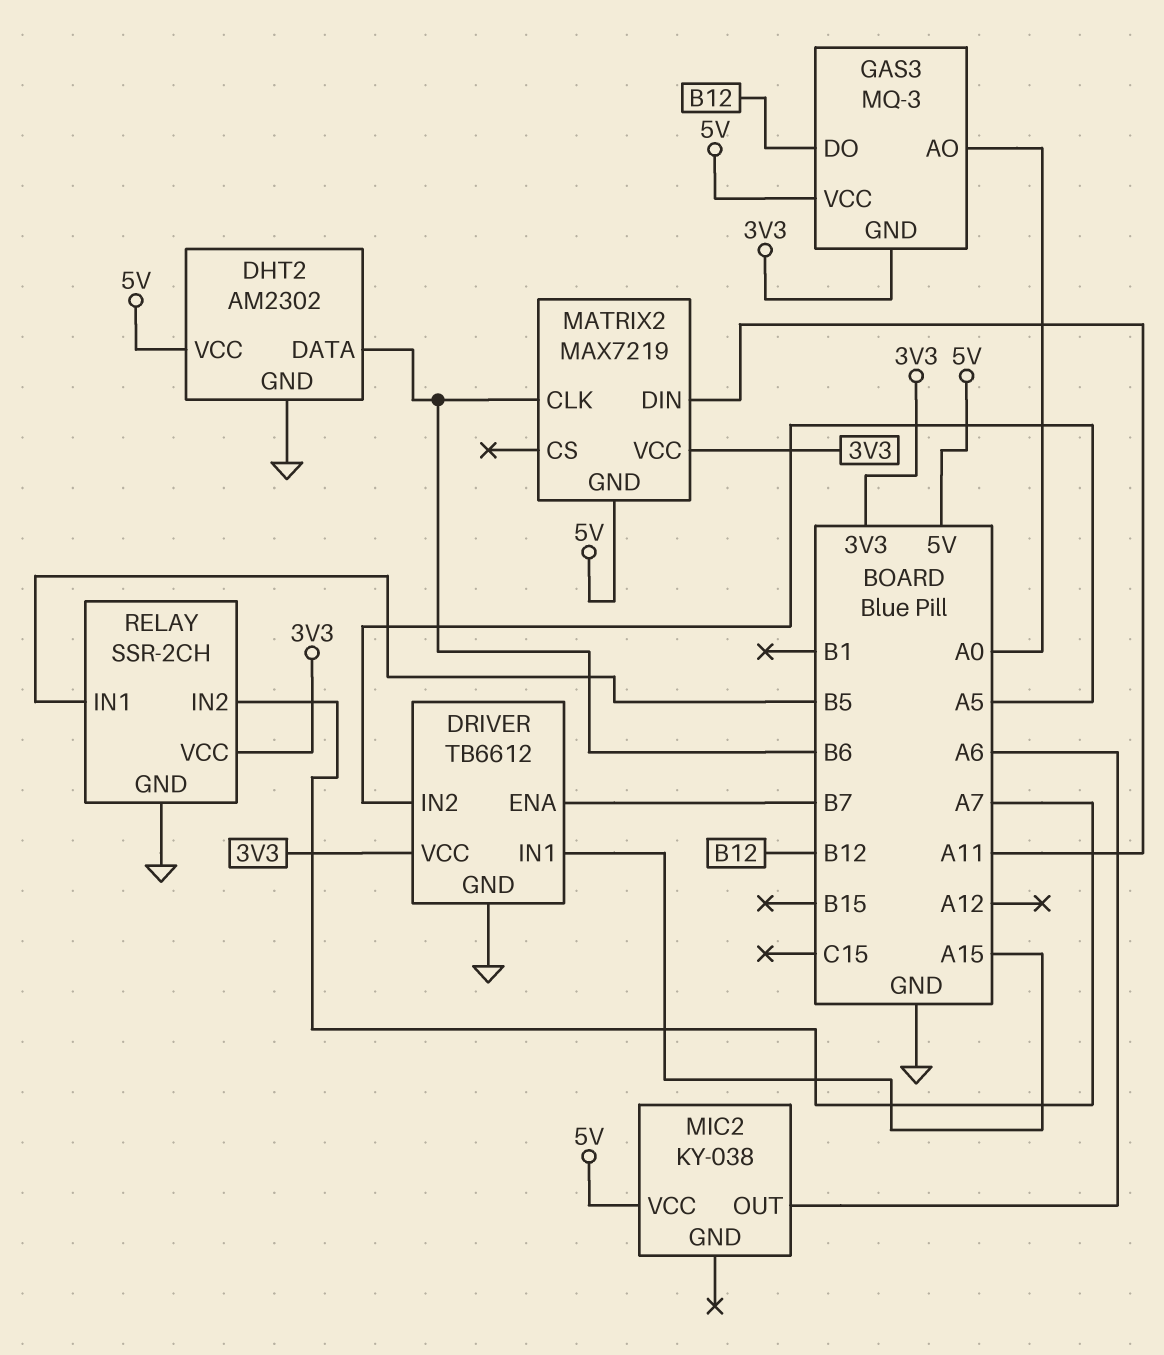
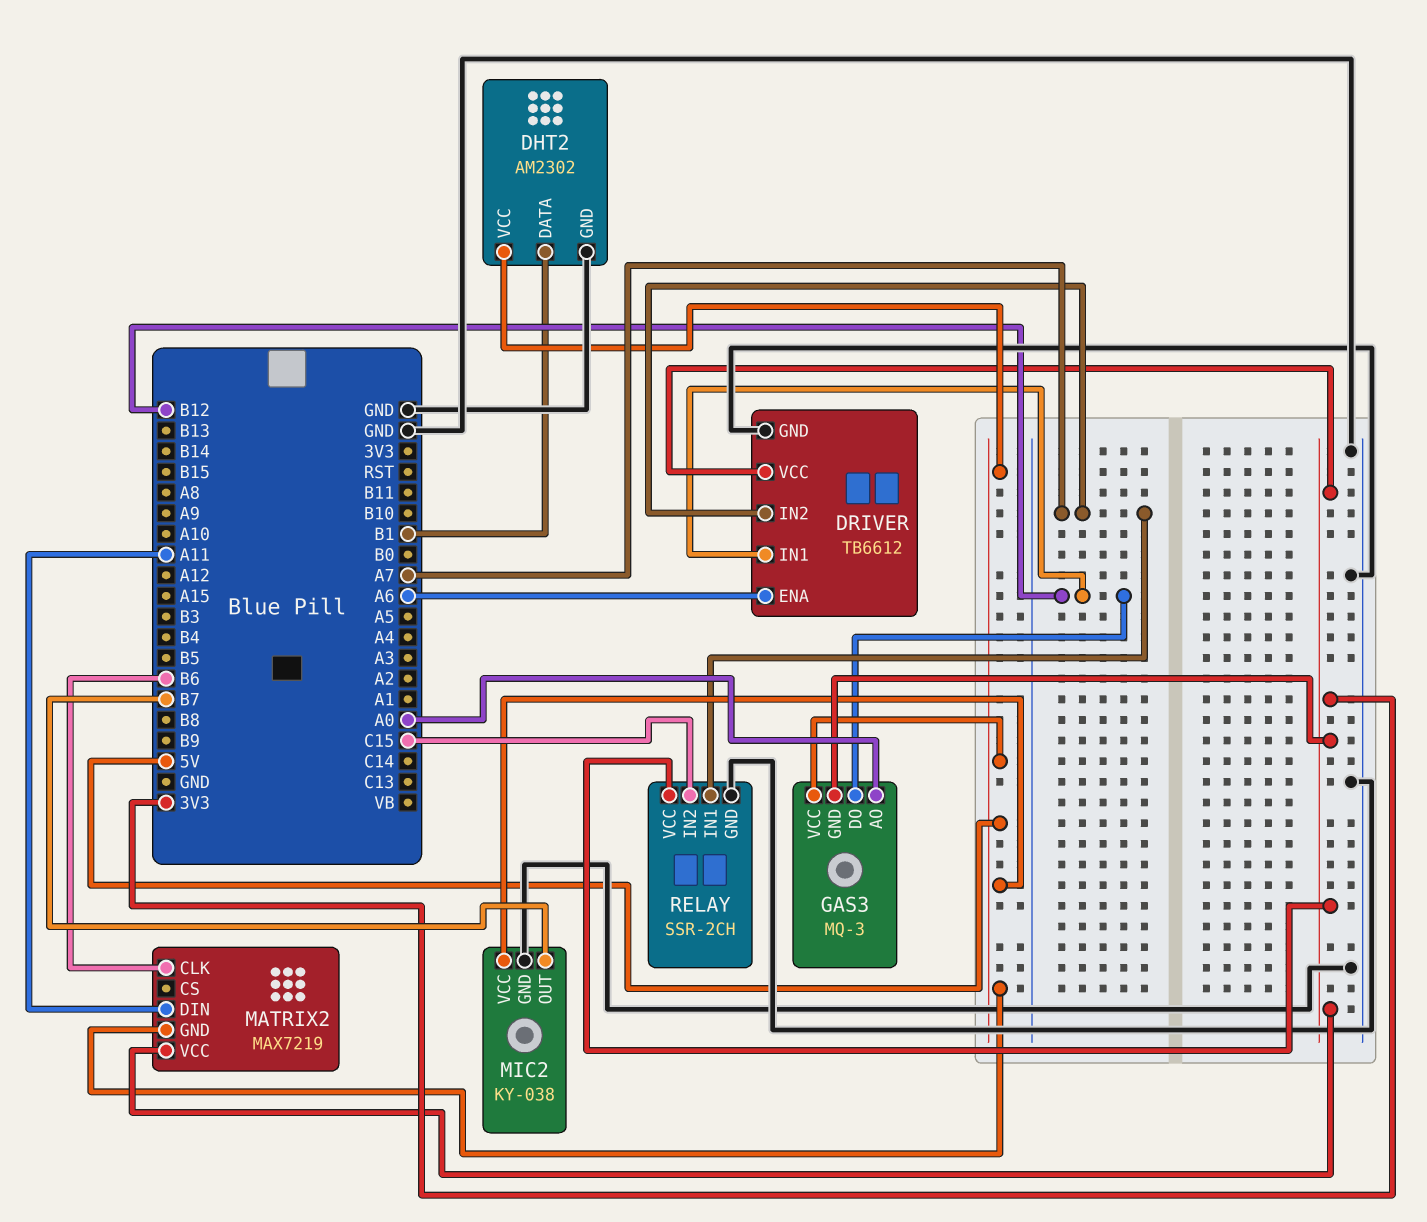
DHT2 pin DATA: B6 -> B1
DRIVER pin ENA: B7 -> A6
DRIVER pin IN1: A15 -> B12
DRIVER pin IN2: A5 -> A7
MIC2 pin GND: none -> GND
MIC2 pin OUT: A6 -> B7
RELAY pin IN1: B5 -> A7
RELAY pin IN2: A7 -> C15

